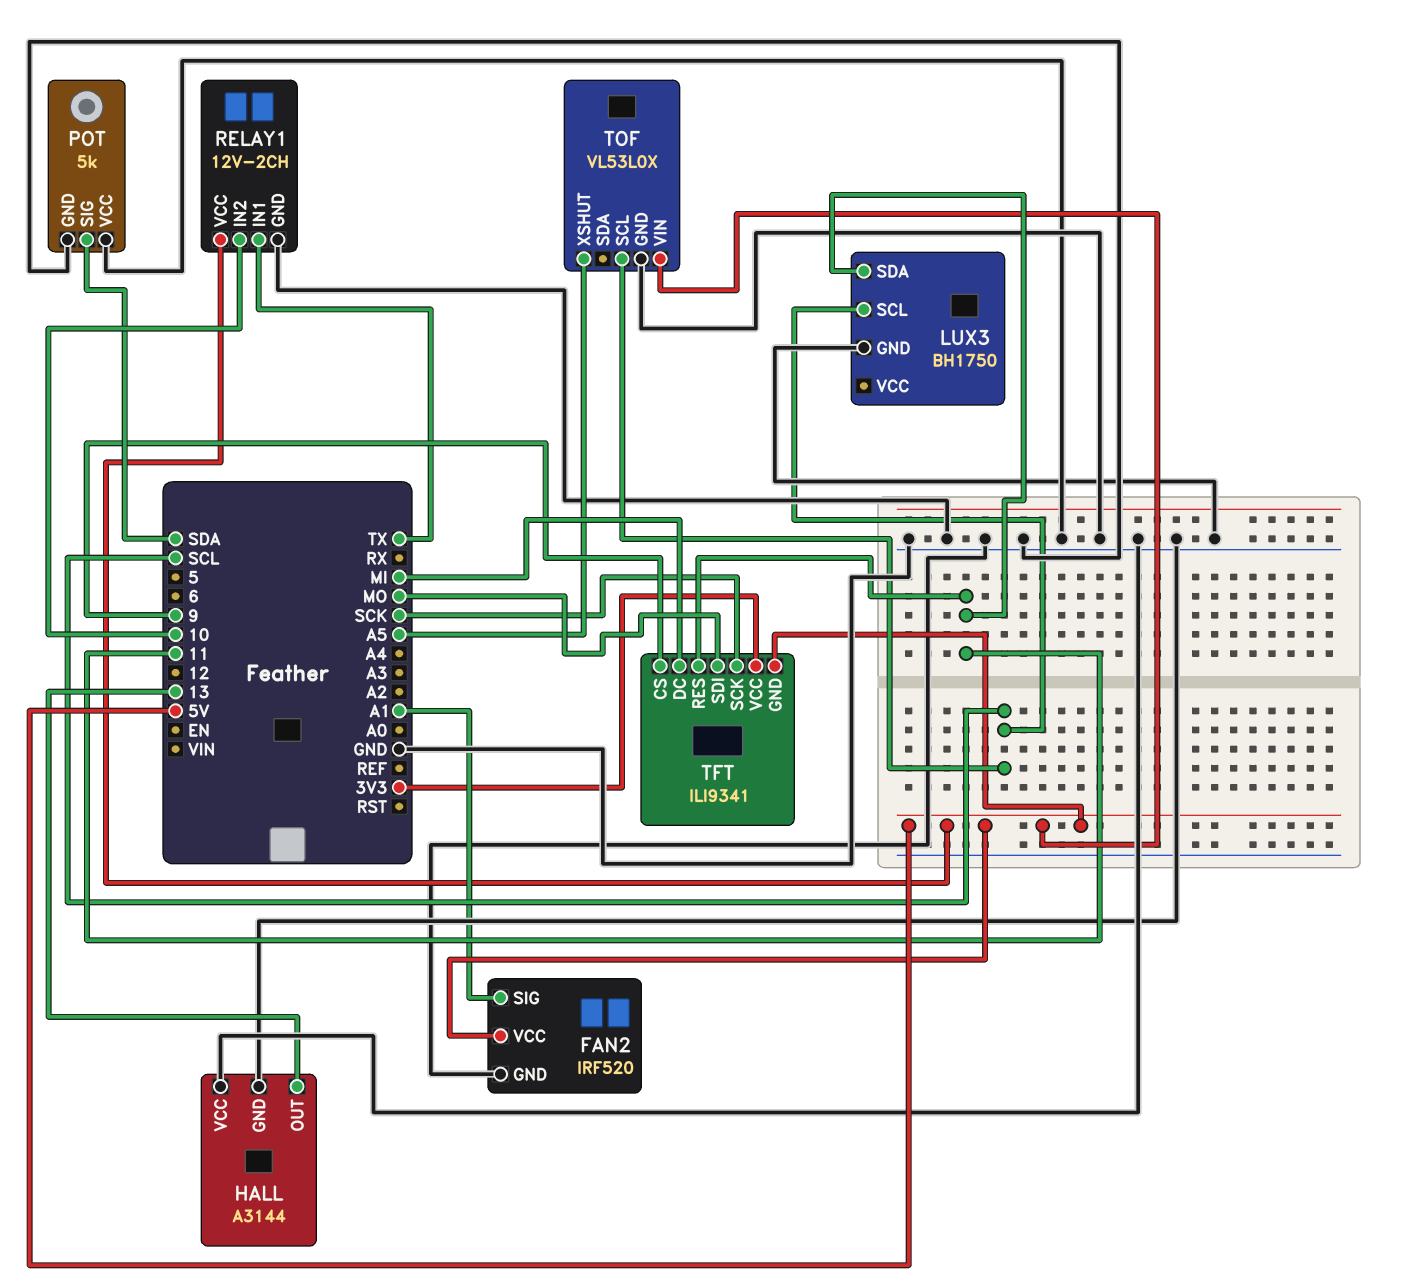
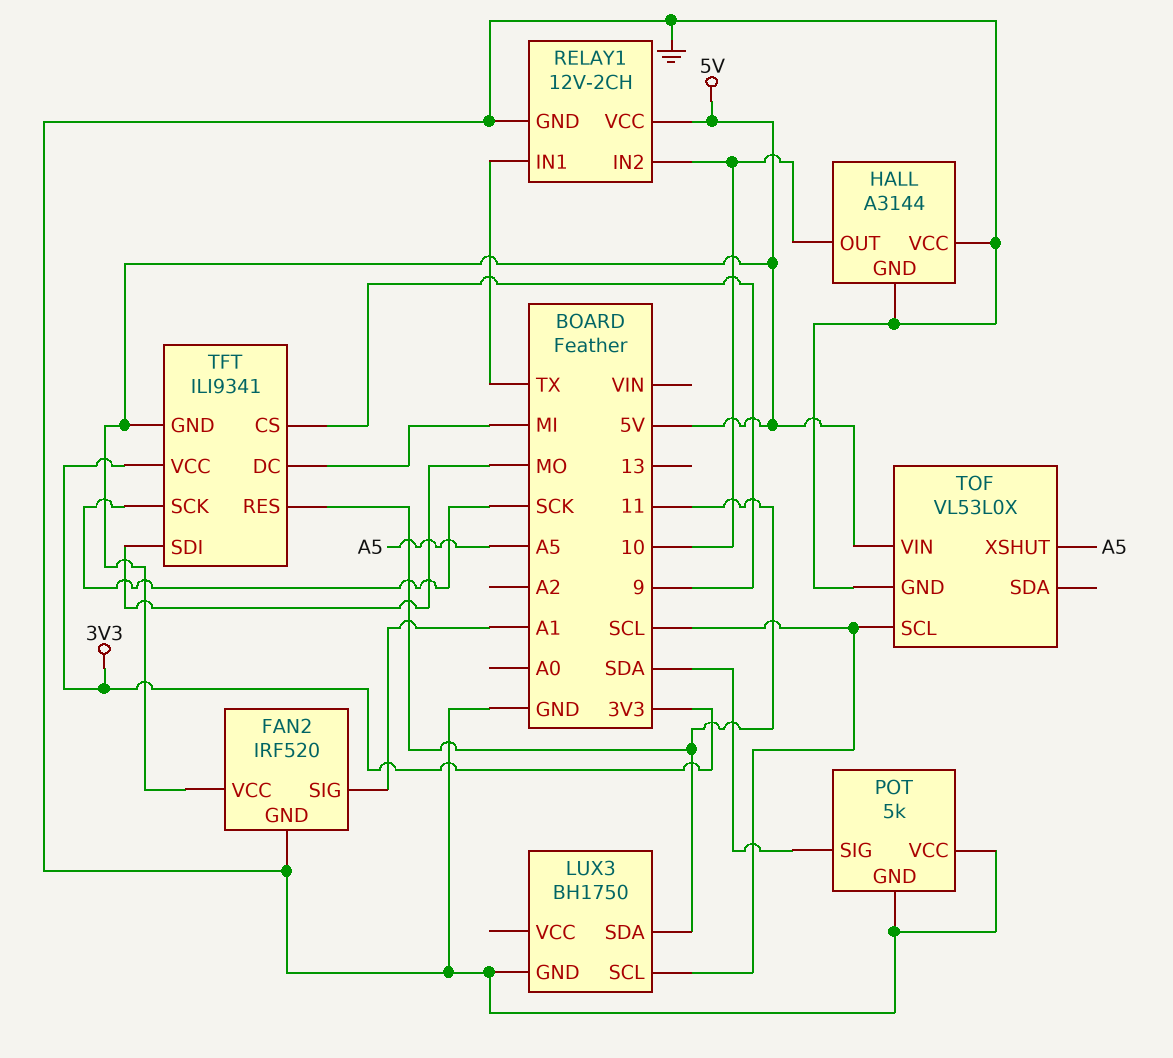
HALL pin OUT: 13 -> 10

